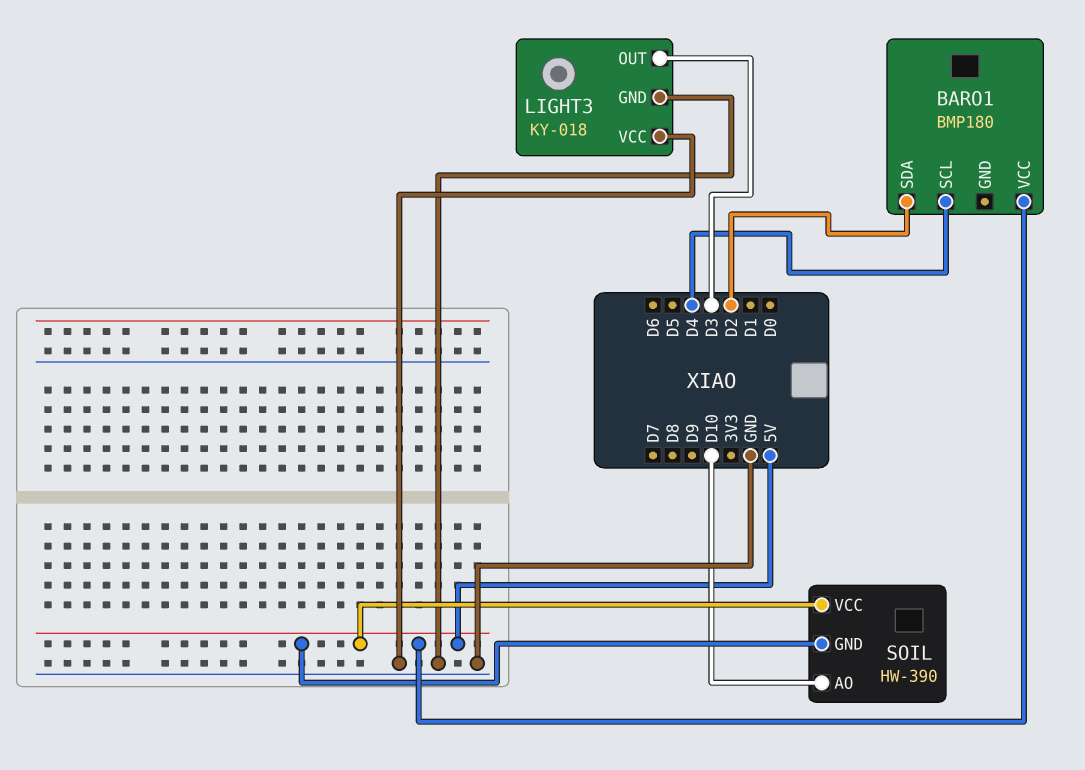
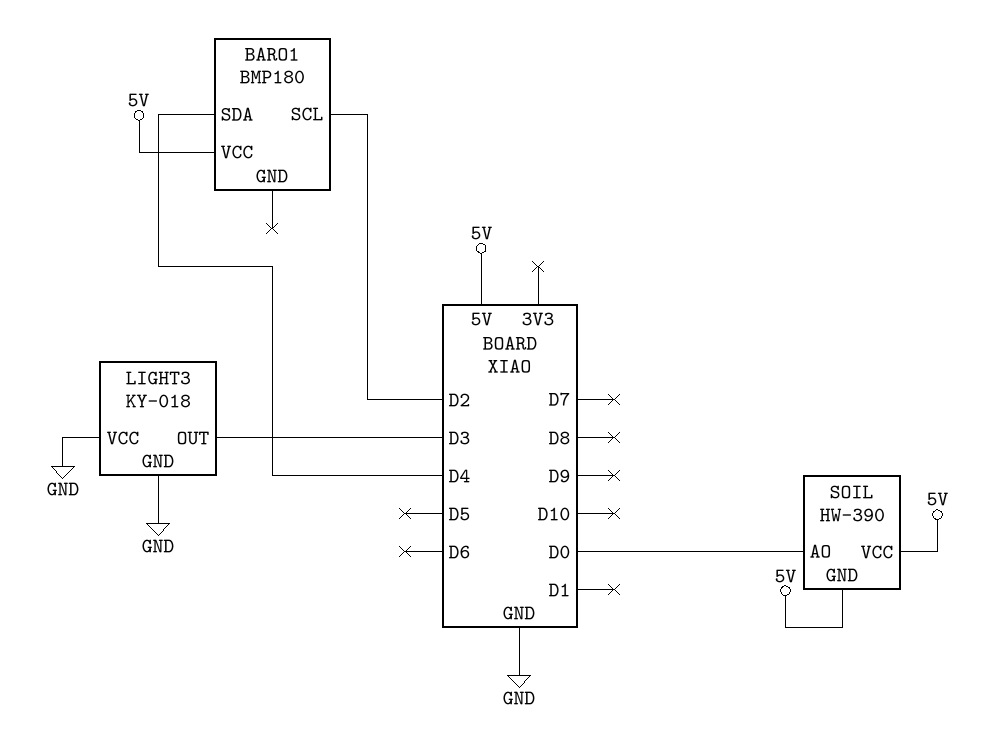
BARO1 pin SCL: D4 -> D2
BARO1 pin SDA: D2 -> D4
SOIL pin AO: D10 -> D0

